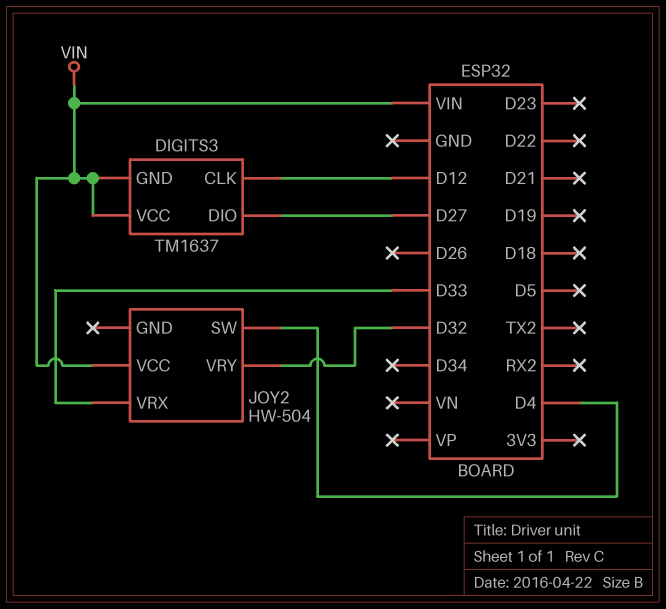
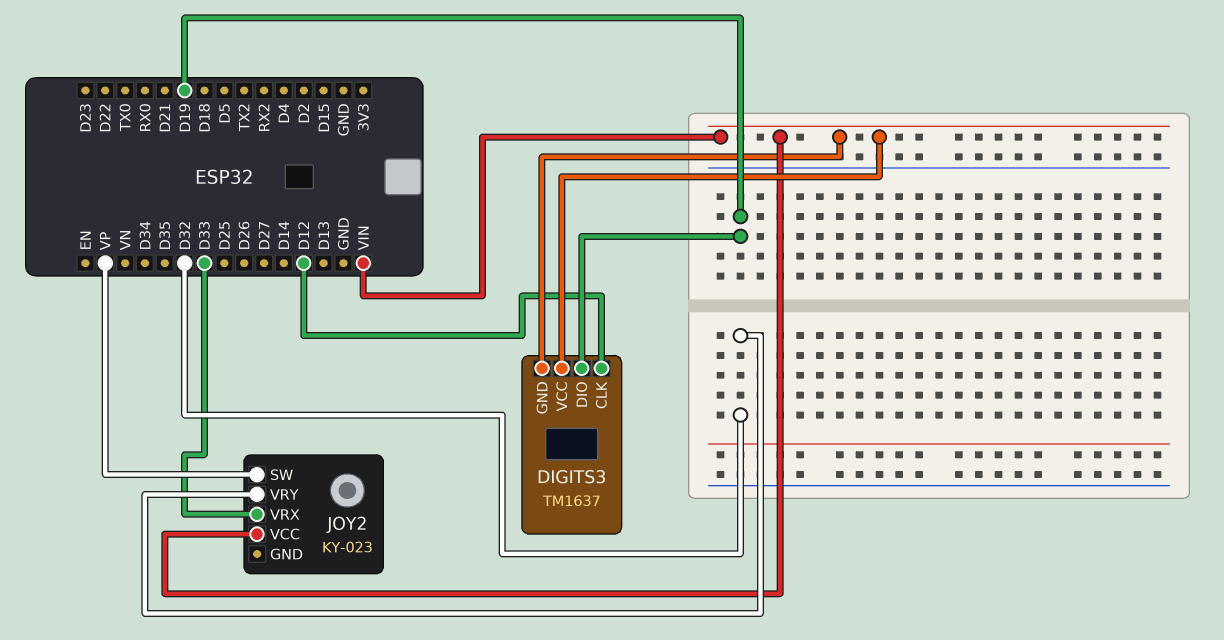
DIGITS3 pin DIO: D27 -> D19
JOY2: HW-504 -> KY-023
JOY2 pin SW: D4 -> VP

